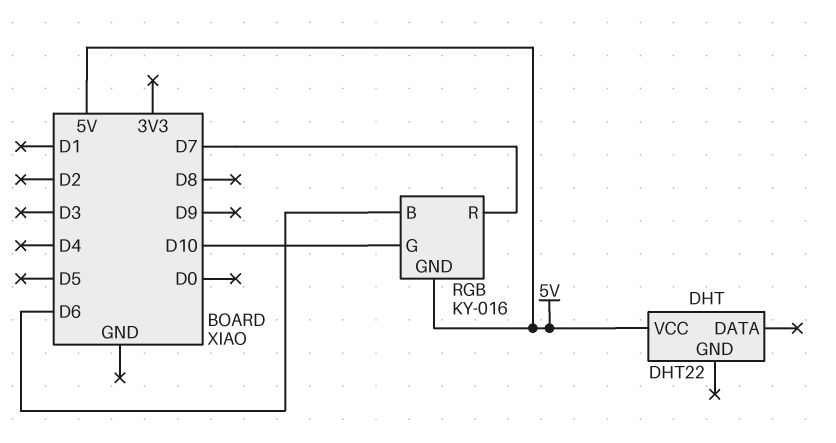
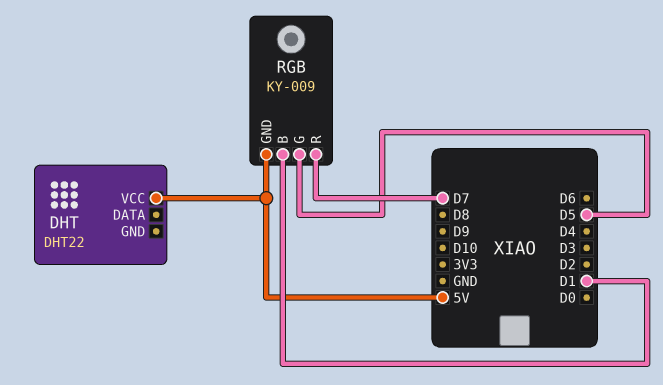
RGB: KY-016 -> KY-009
RGB pin B: D6 -> D1
RGB pin G: D10 -> D5

